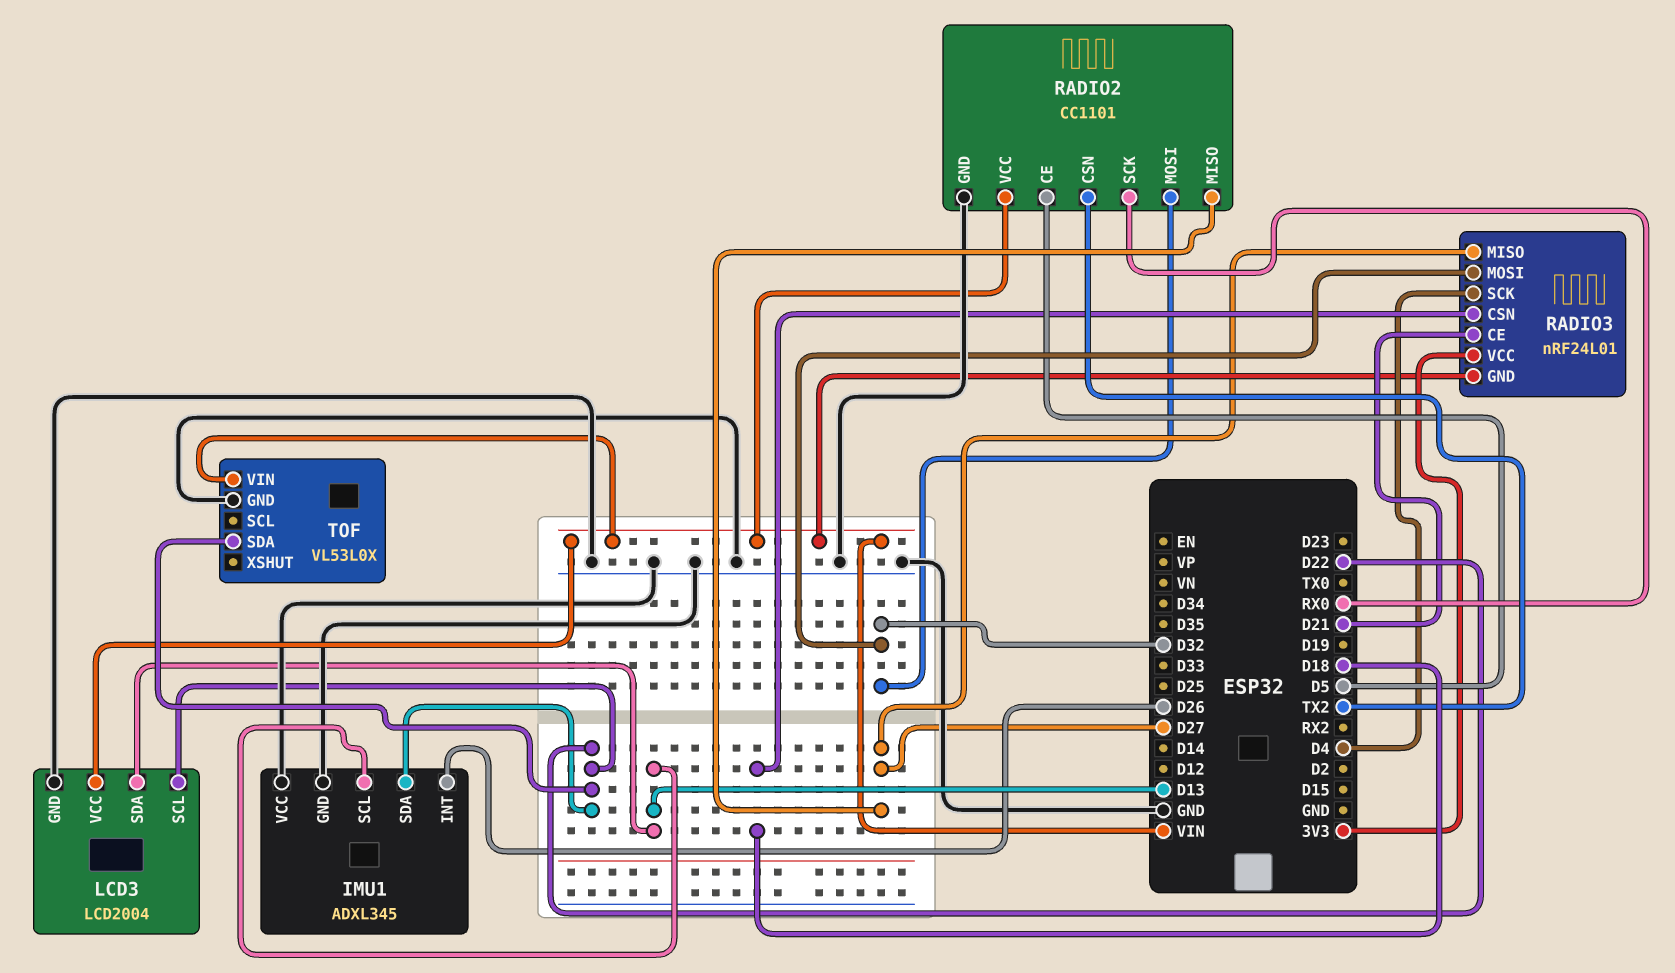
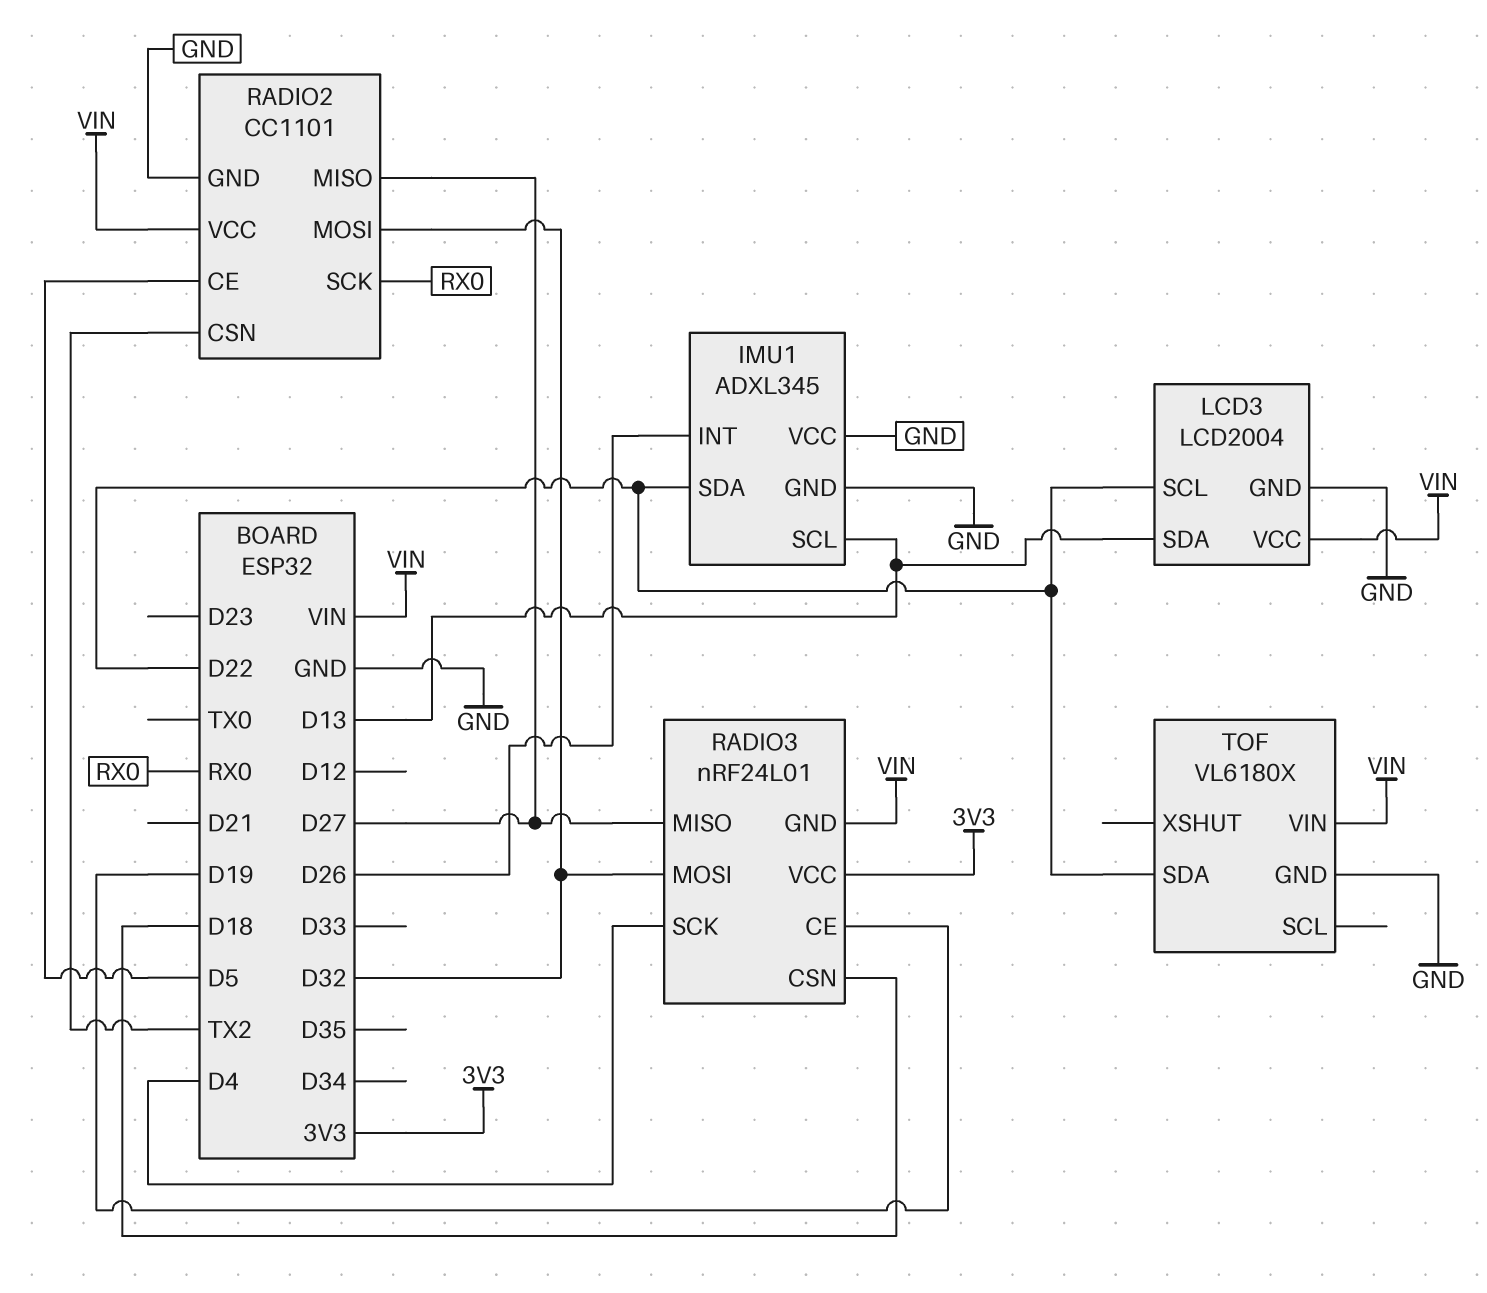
RADIO3 pin CE: D21 -> D19
TOF: VL53L0X -> VL6180X

